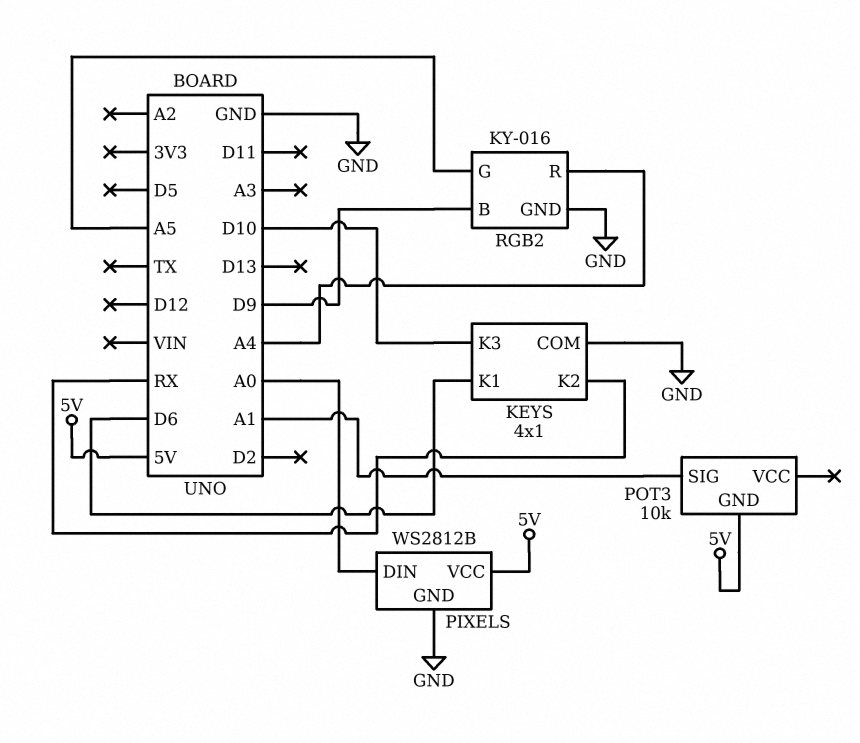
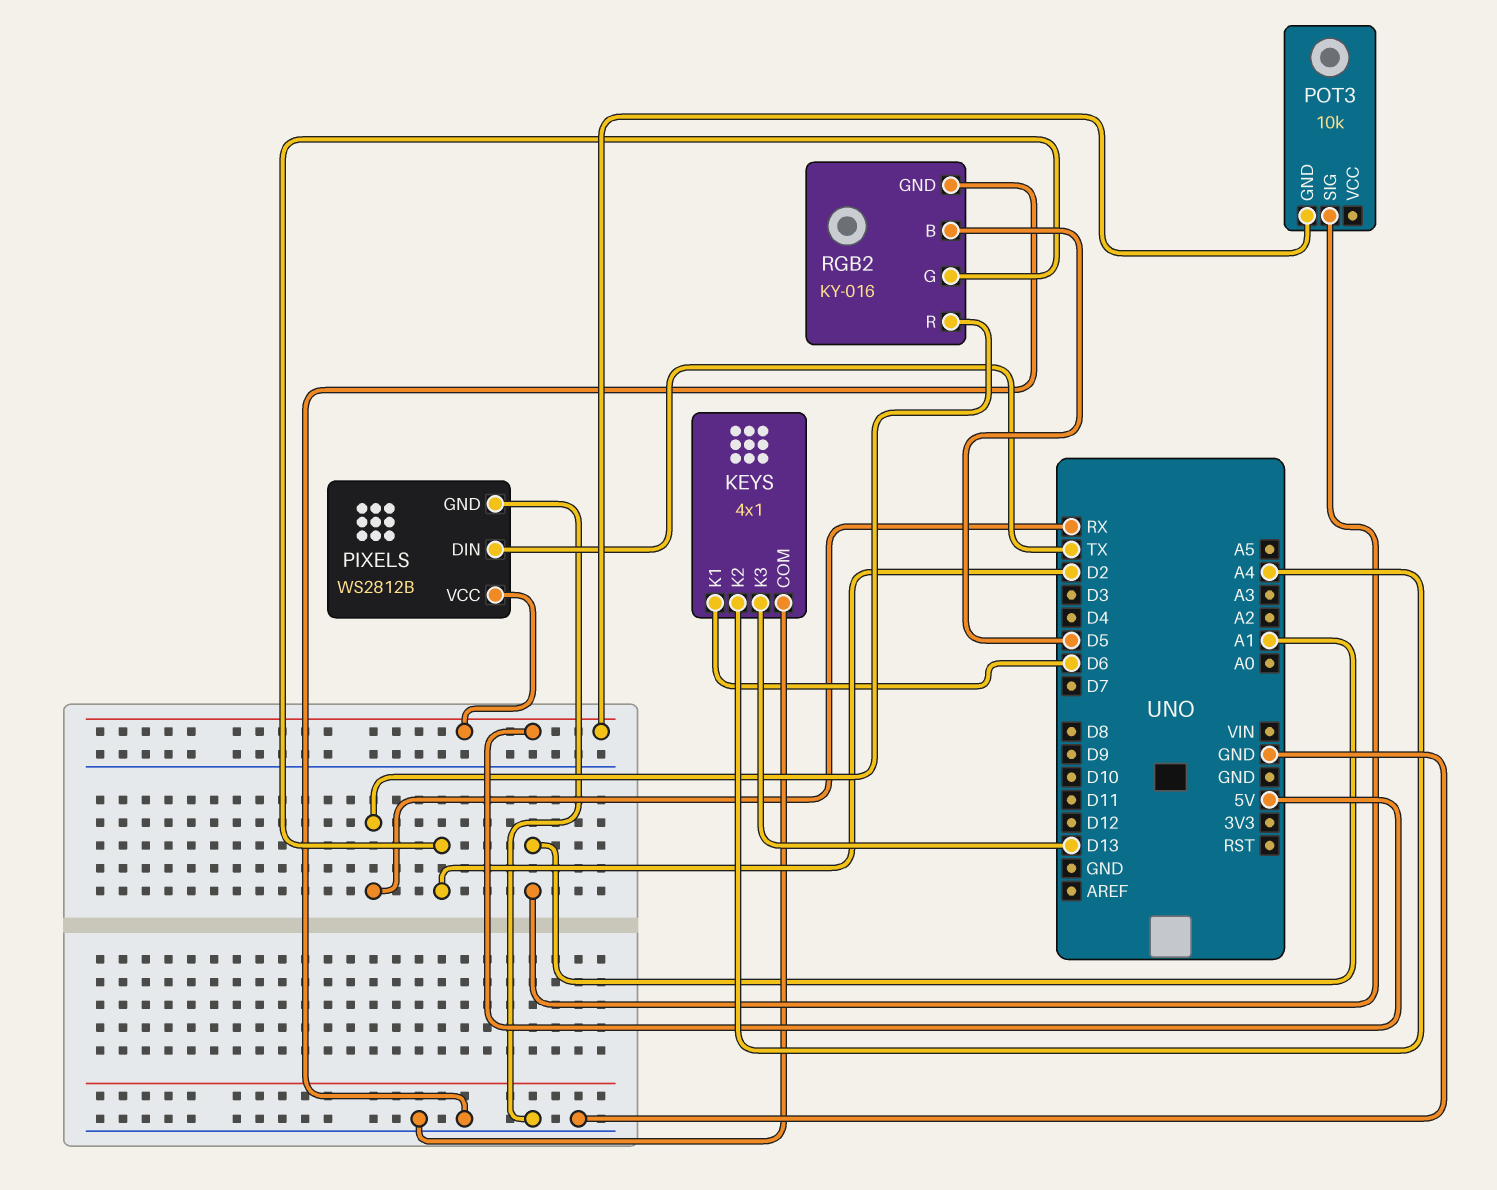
KEYS pin K2: RX -> A4
KEYS pin K3: D10 -> D13
PIXELS pin DIN: A0 -> TX
RGB2 pin B: D9 -> D5
RGB2 pin G: A5 -> D2
RGB2 pin R: A4 -> RX

